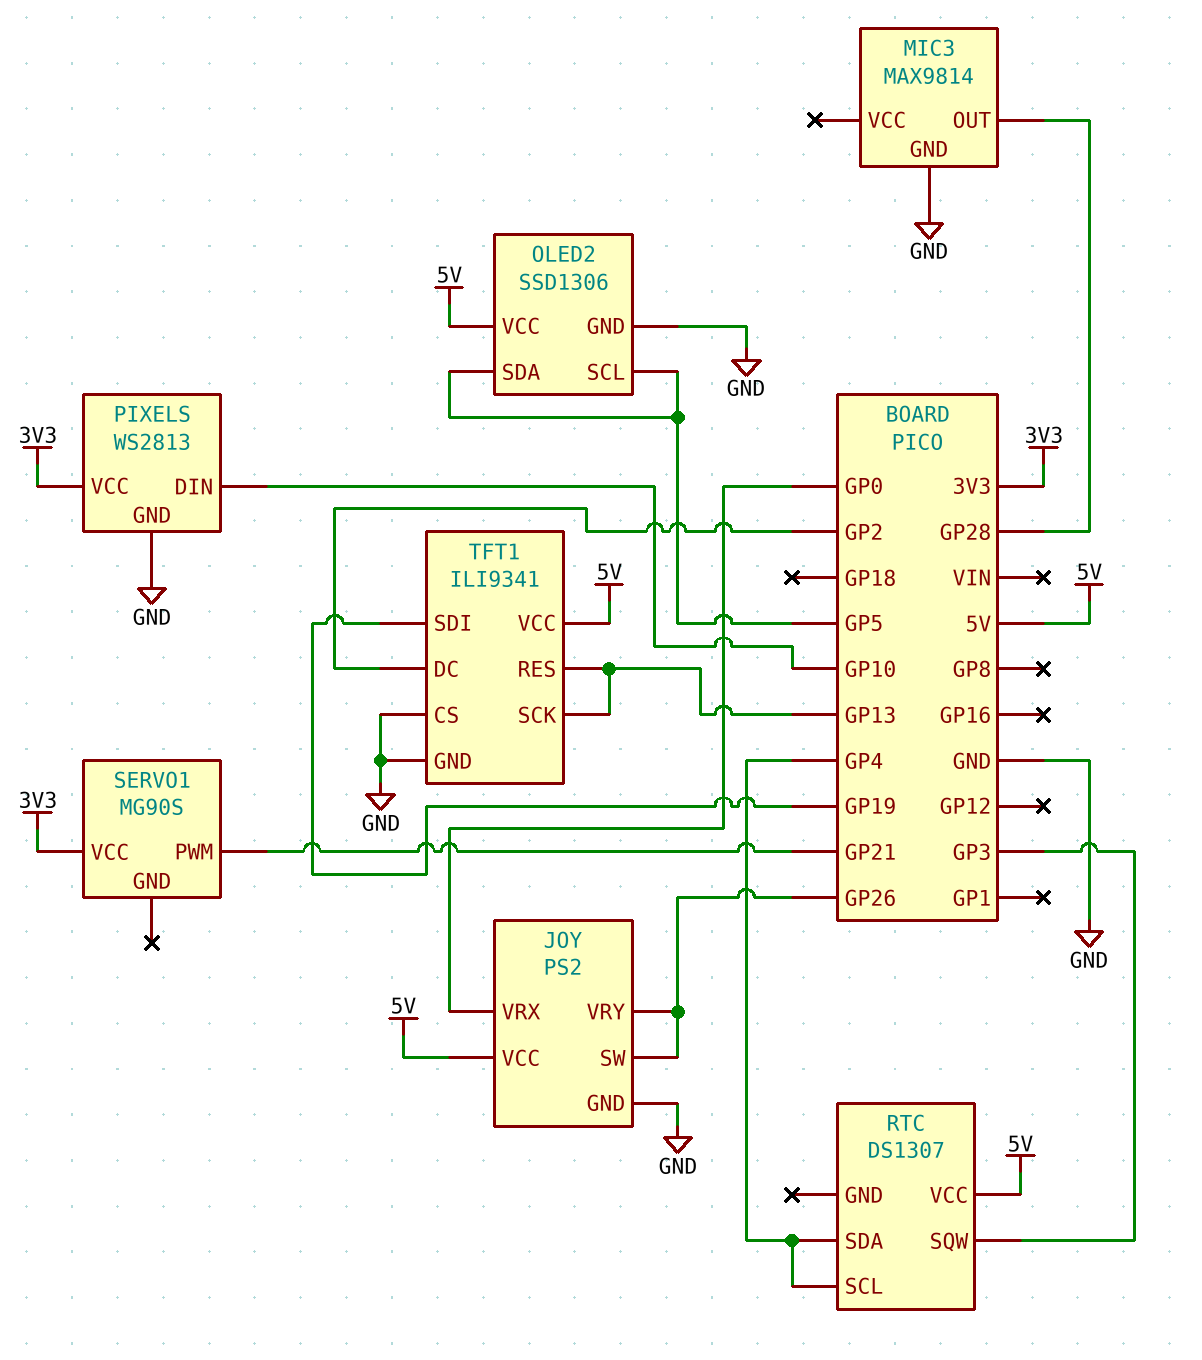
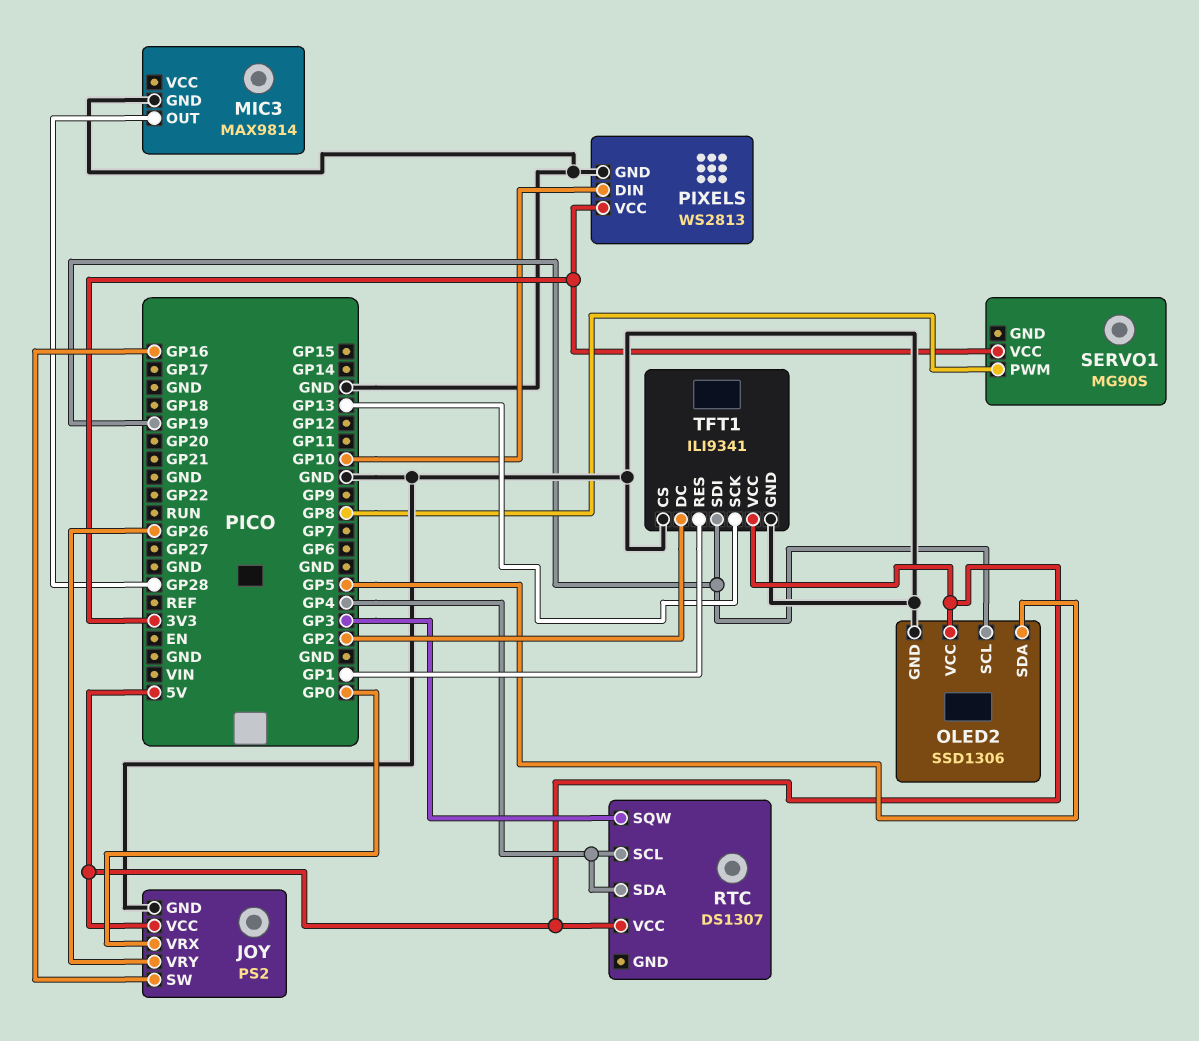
JOY pin SW: GP26 -> GP16
OLED2 pin SCL: GP5 -> GP19
SERVO1 pin PWM: GP21 -> GP8
TFT1 pin RES: GP13 -> GP1

